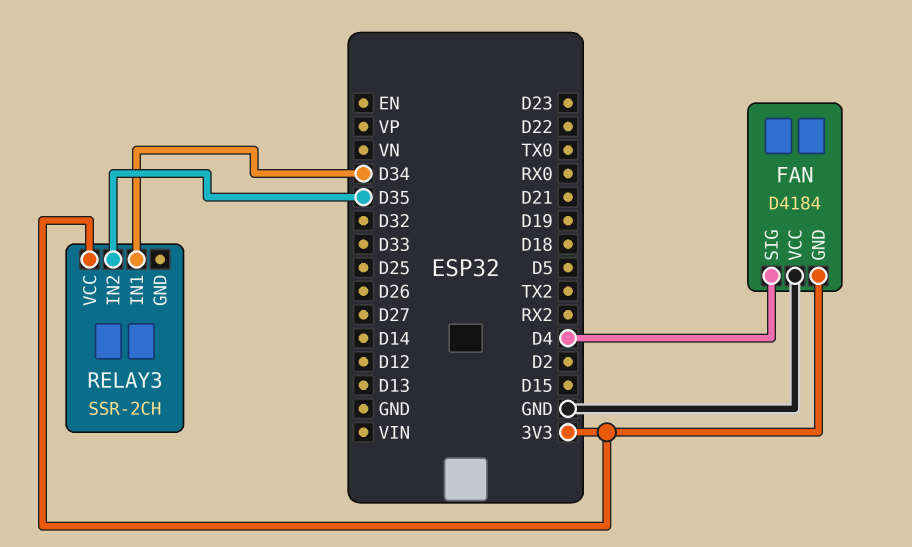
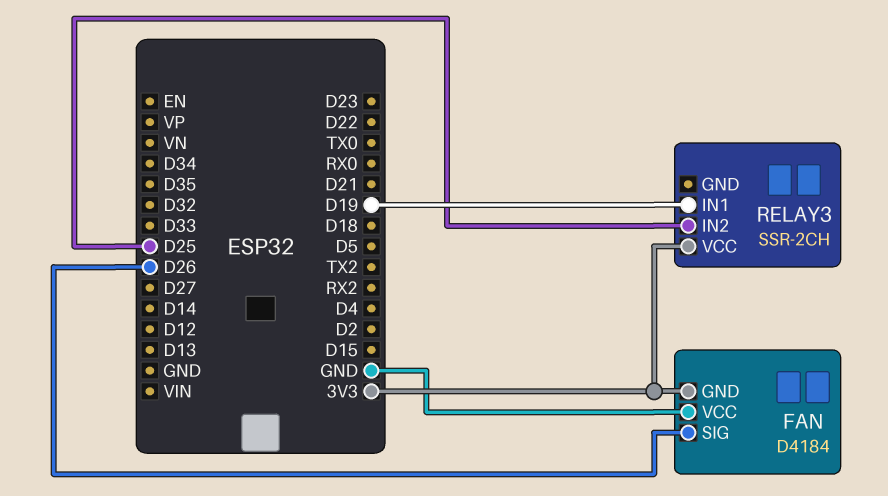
FAN pin SIG: D4 -> D26
RELAY3 pin IN1: D34 -> D19
RELAY3 pin IN2: D35 -> D25

